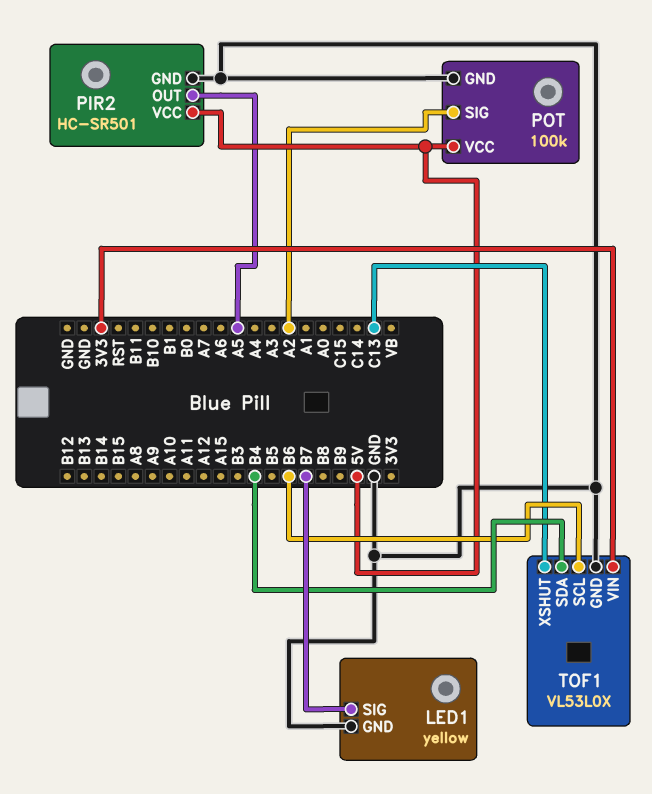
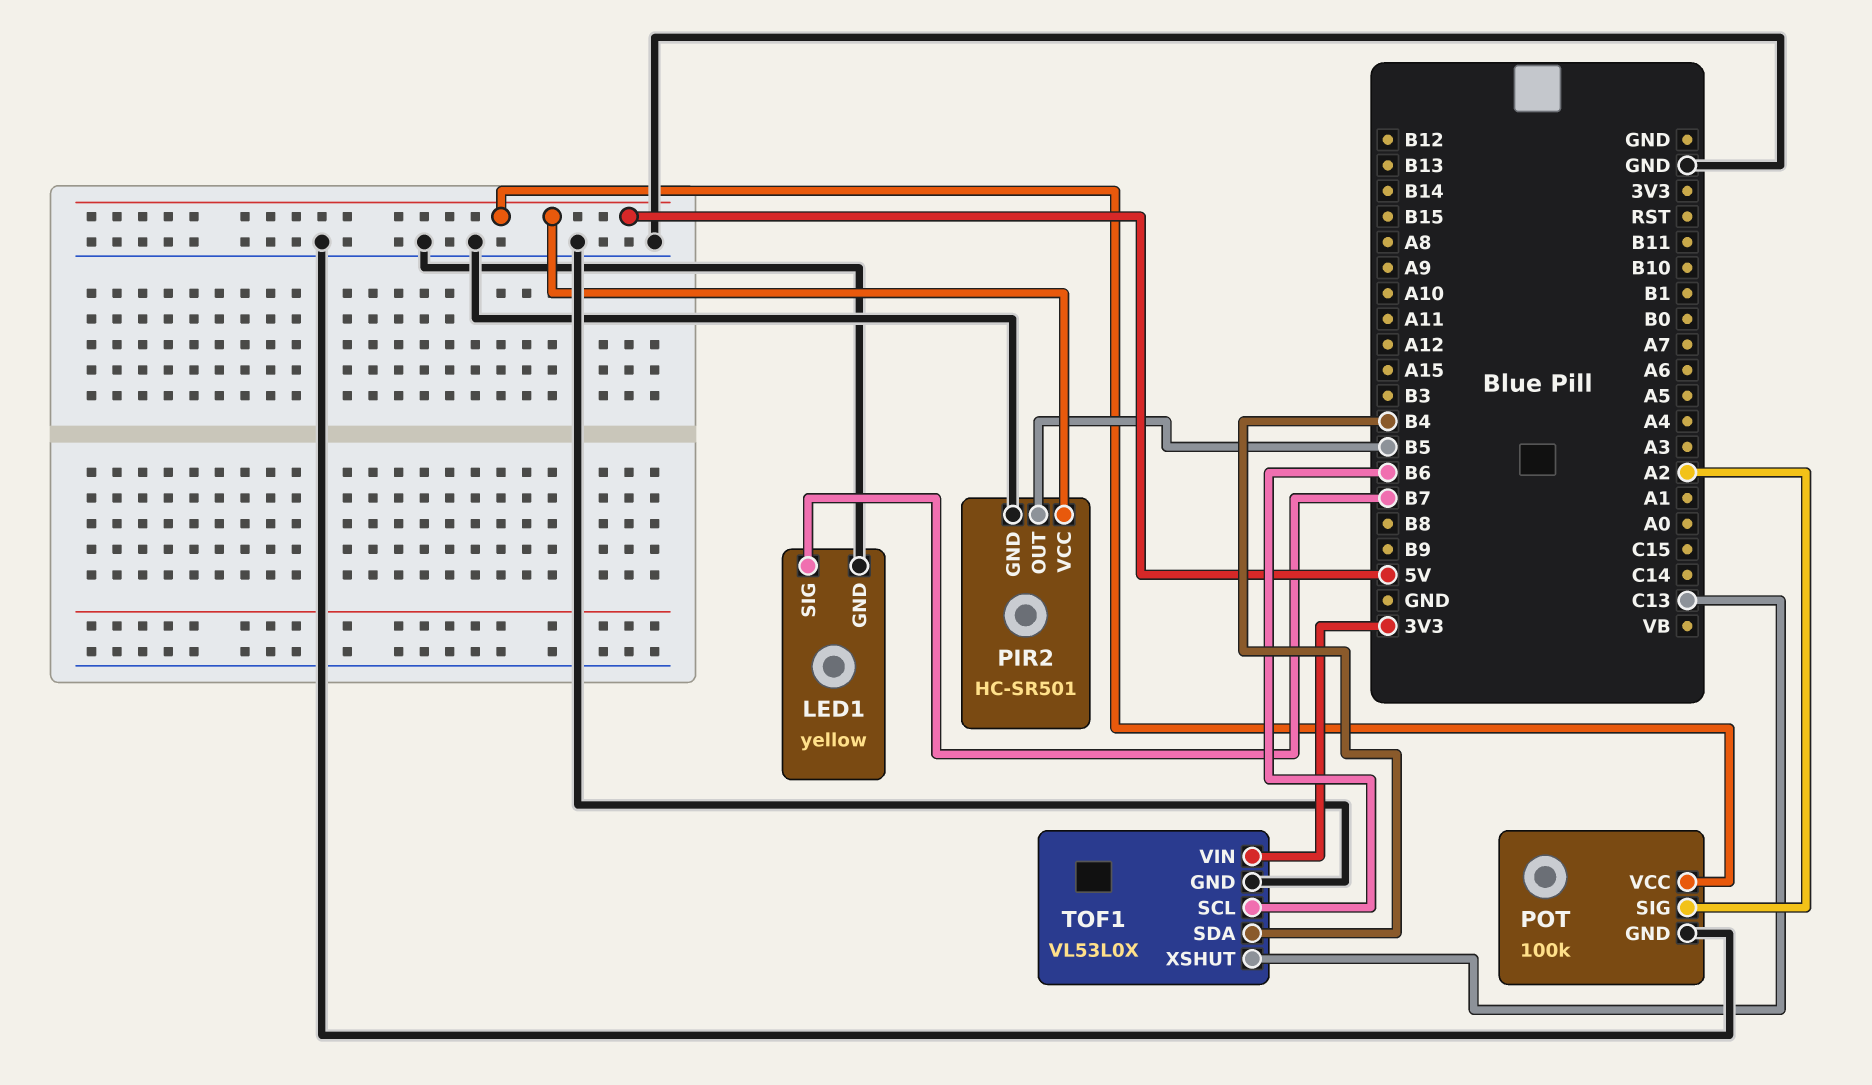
PIR2 pin OUT: A5 -> B5

